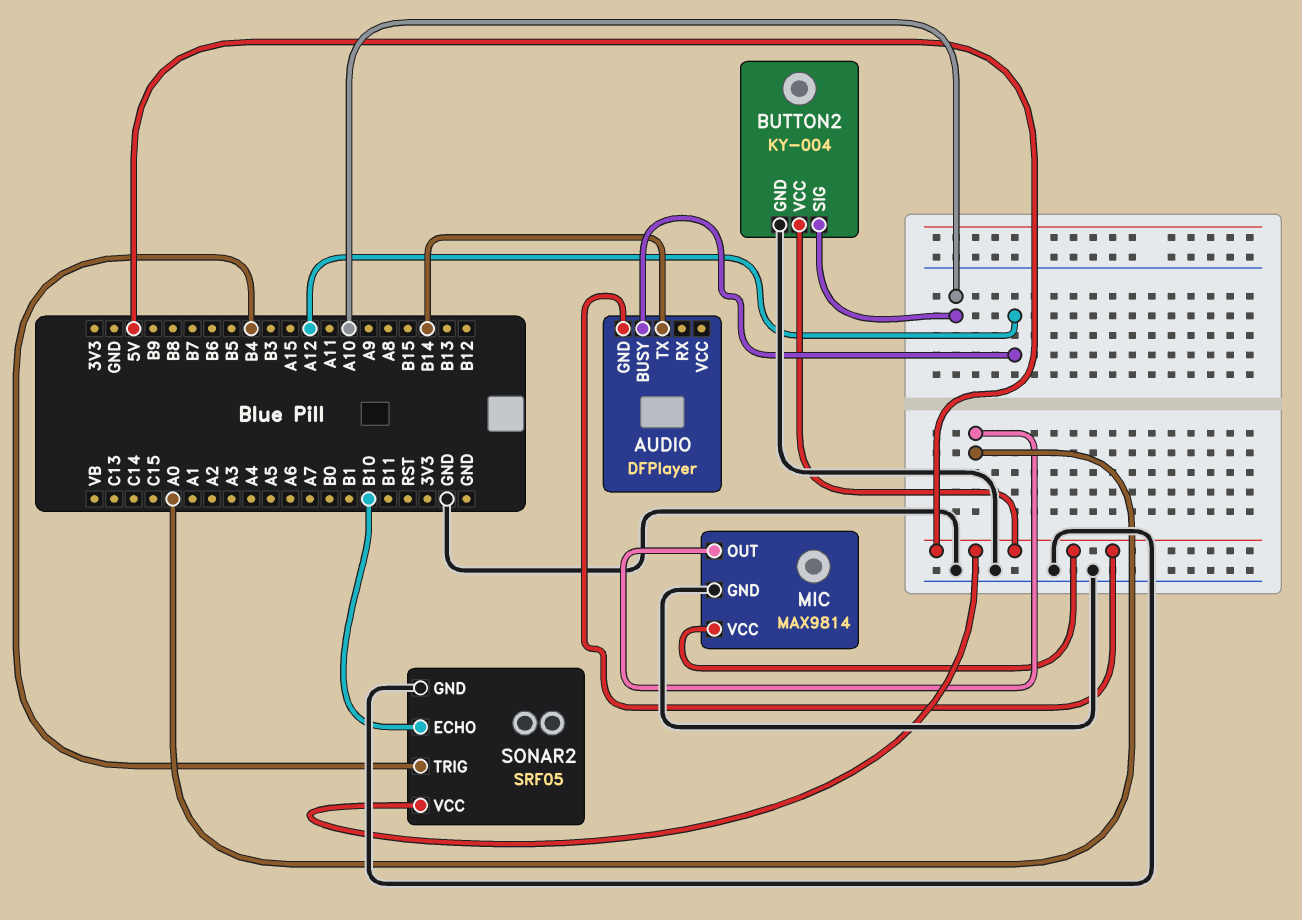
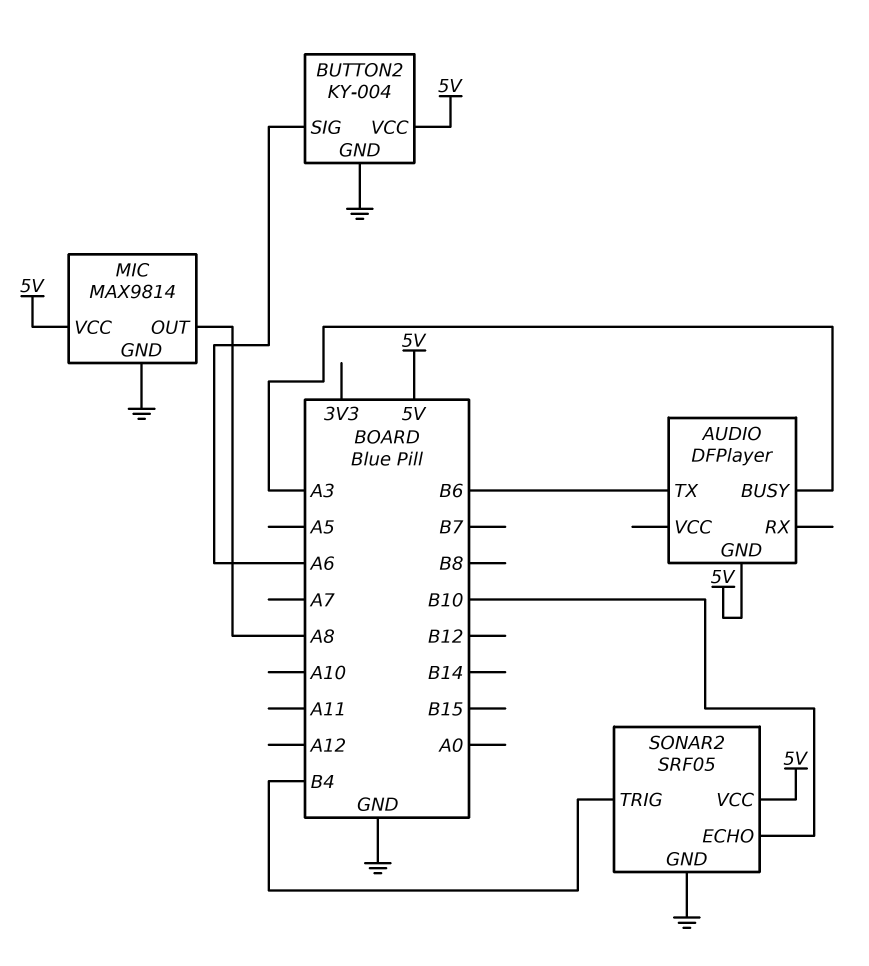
AUDIO pin BUSY: A12 -> A3
AUDIO pin TX: B14 -> B6
BUTTON2 pin SIG: A10 -> A6
MIC pin OUT: A0 -> A8

